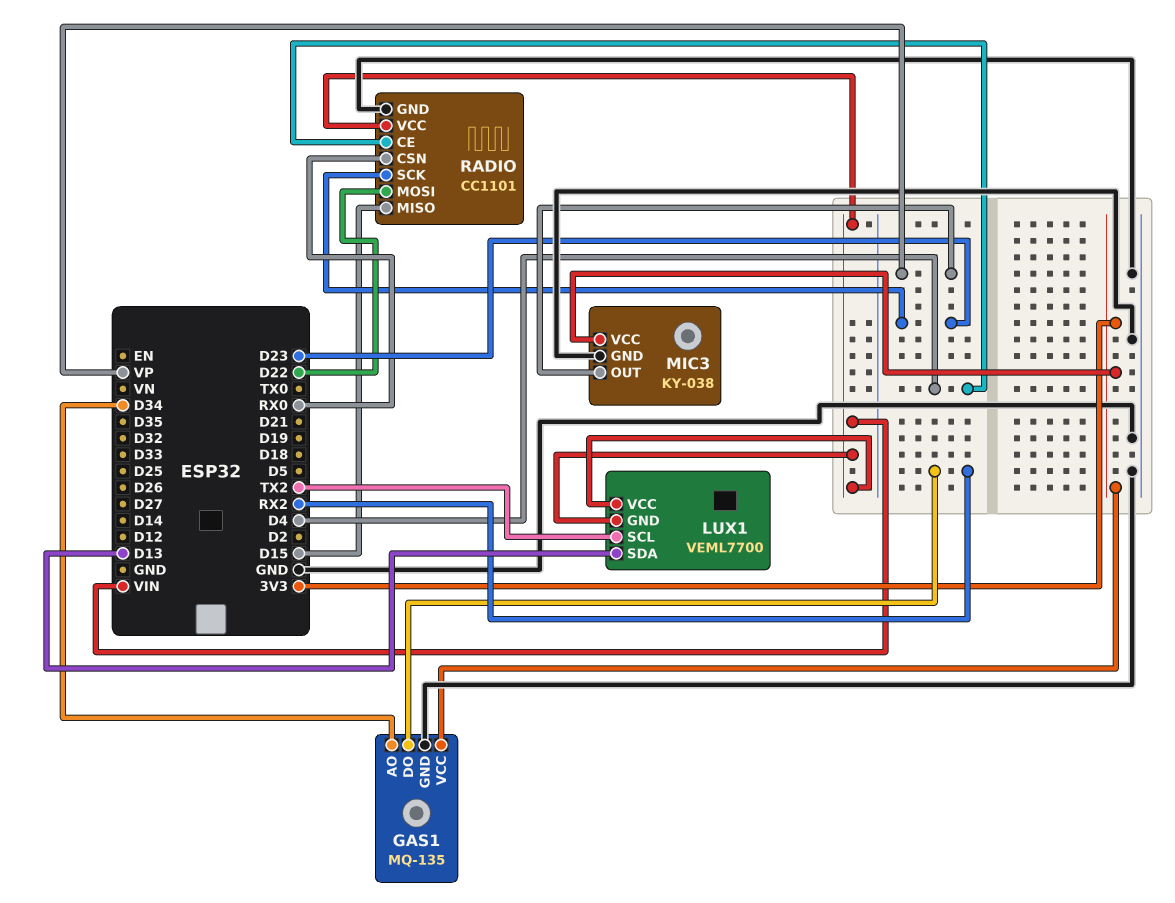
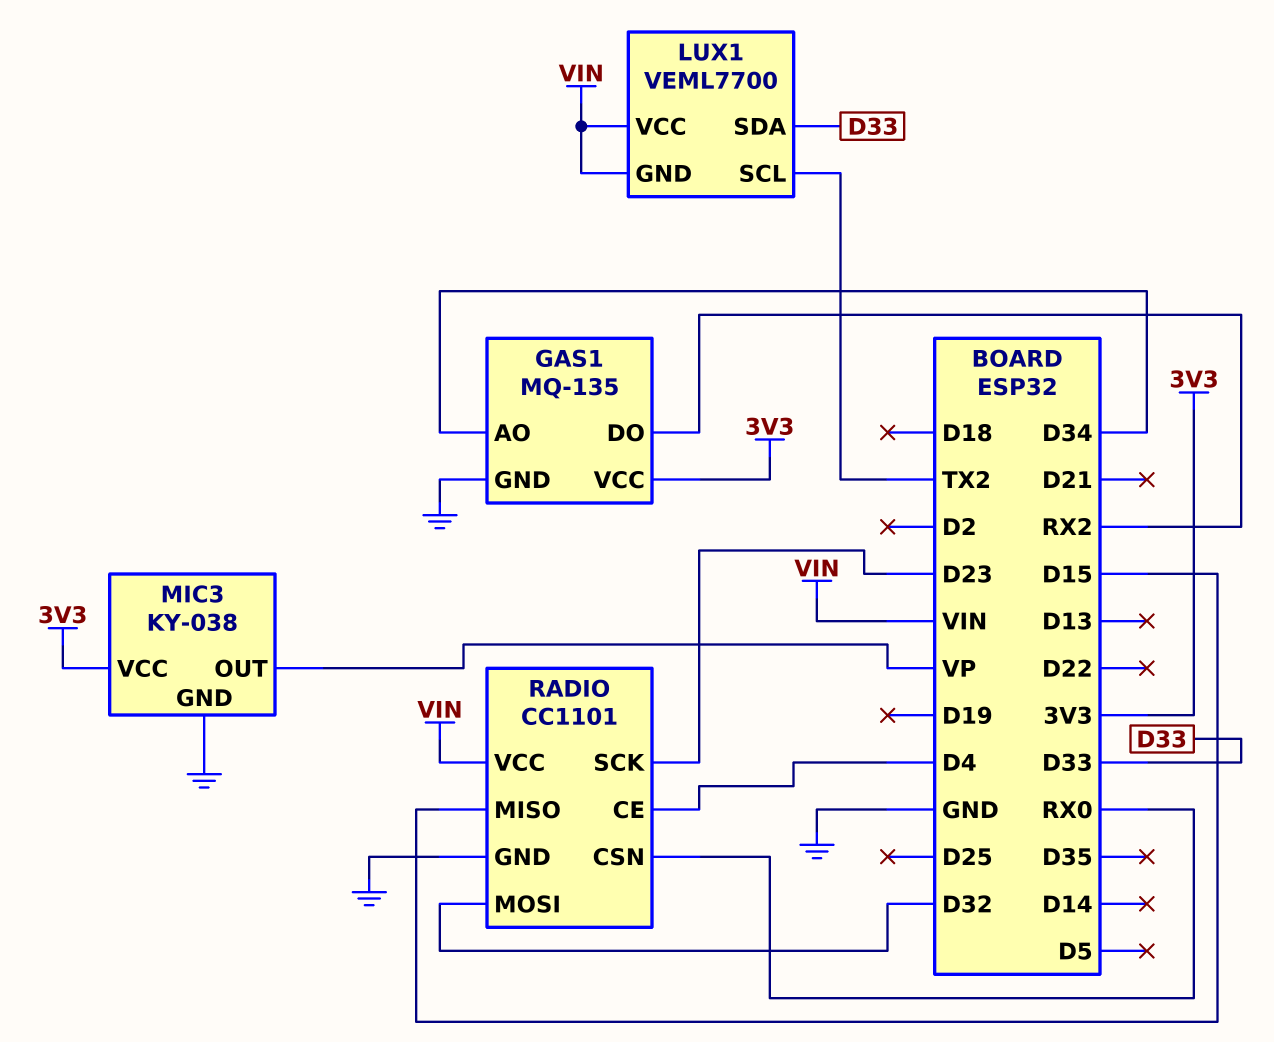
LUX1 pin SDA: D13 -> D33
RADIO pin MOSI: D22 -> D32

